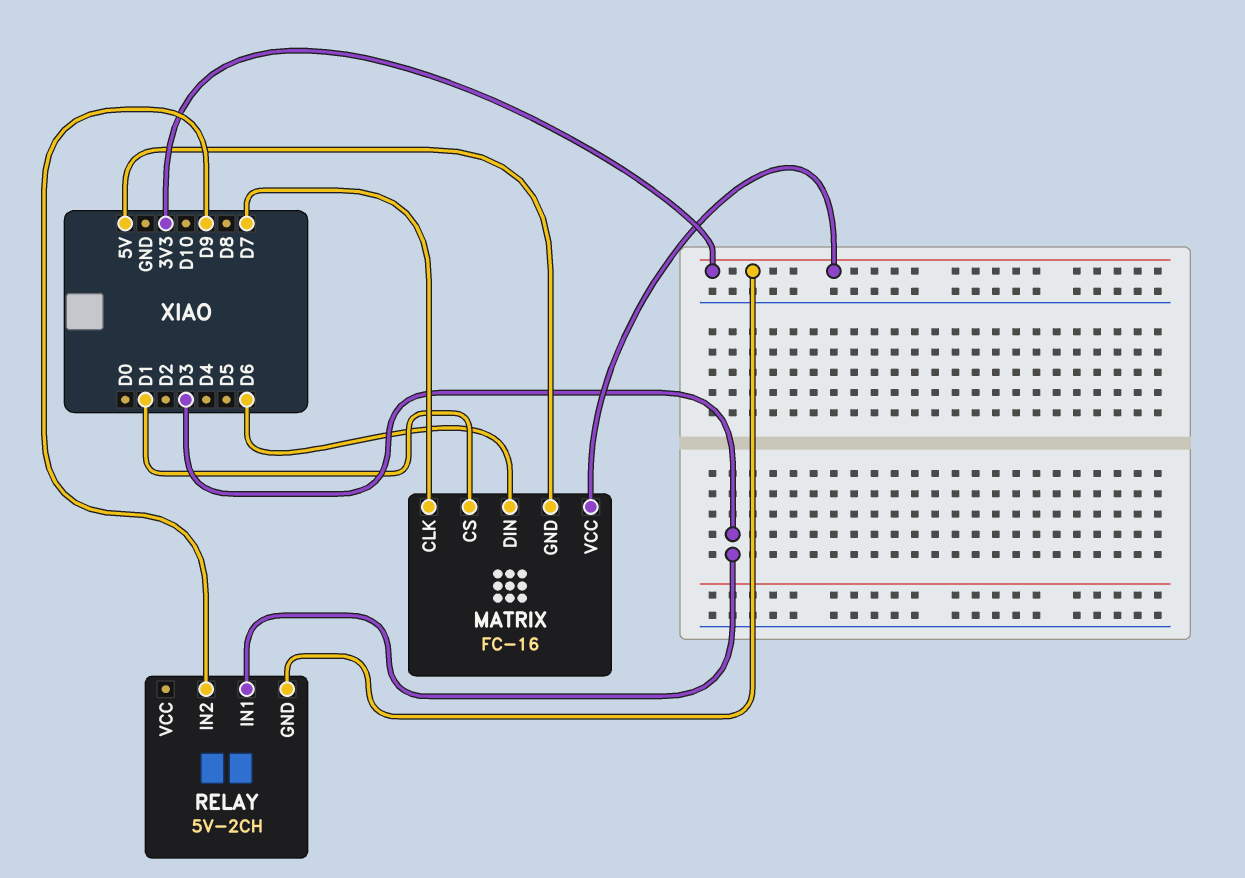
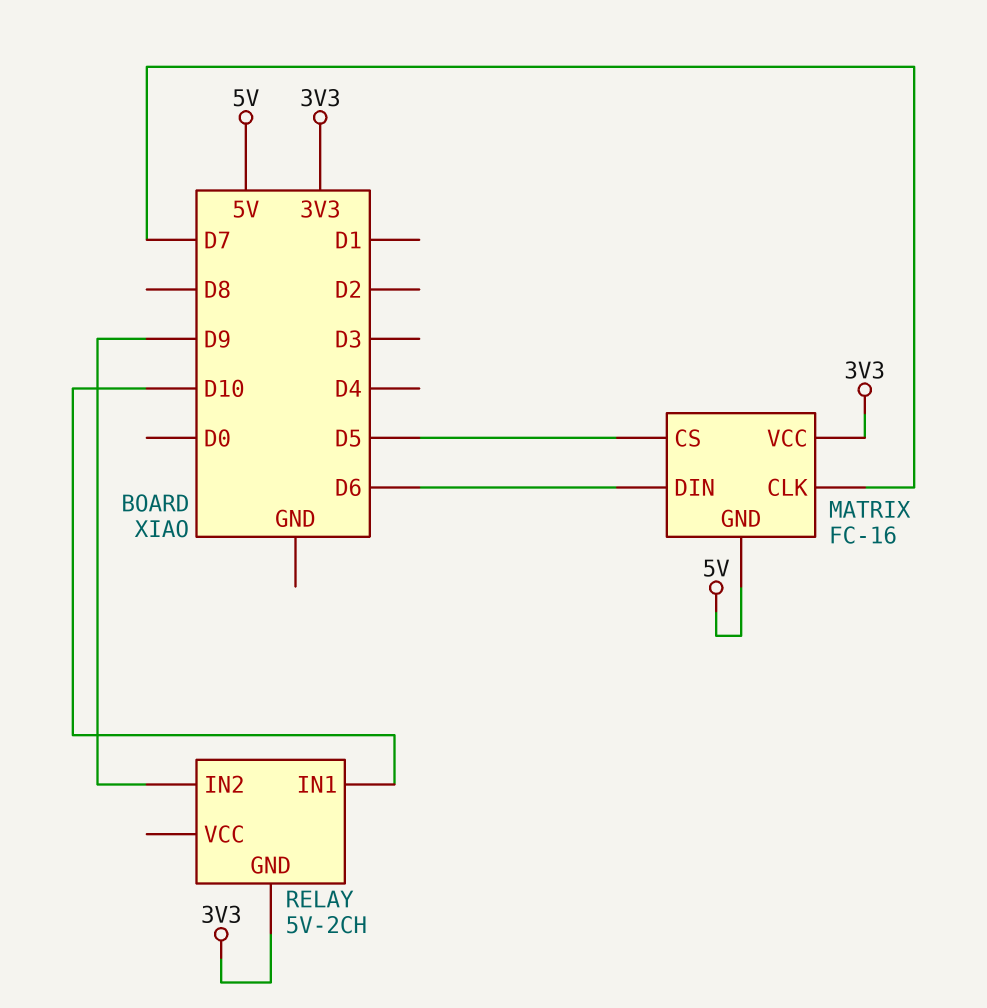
MATRIX pin CS: D1 -> D5
RELAY pin IN1: D3 -> D10

